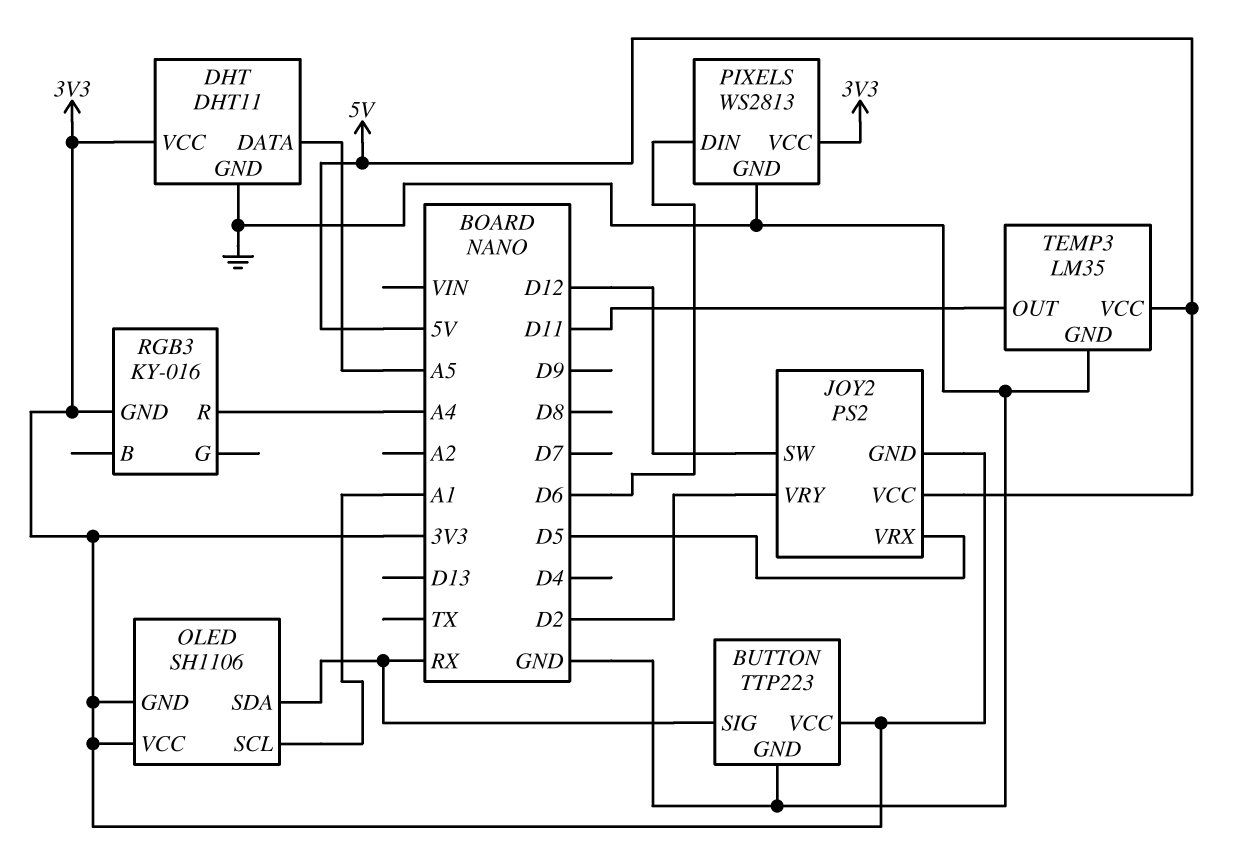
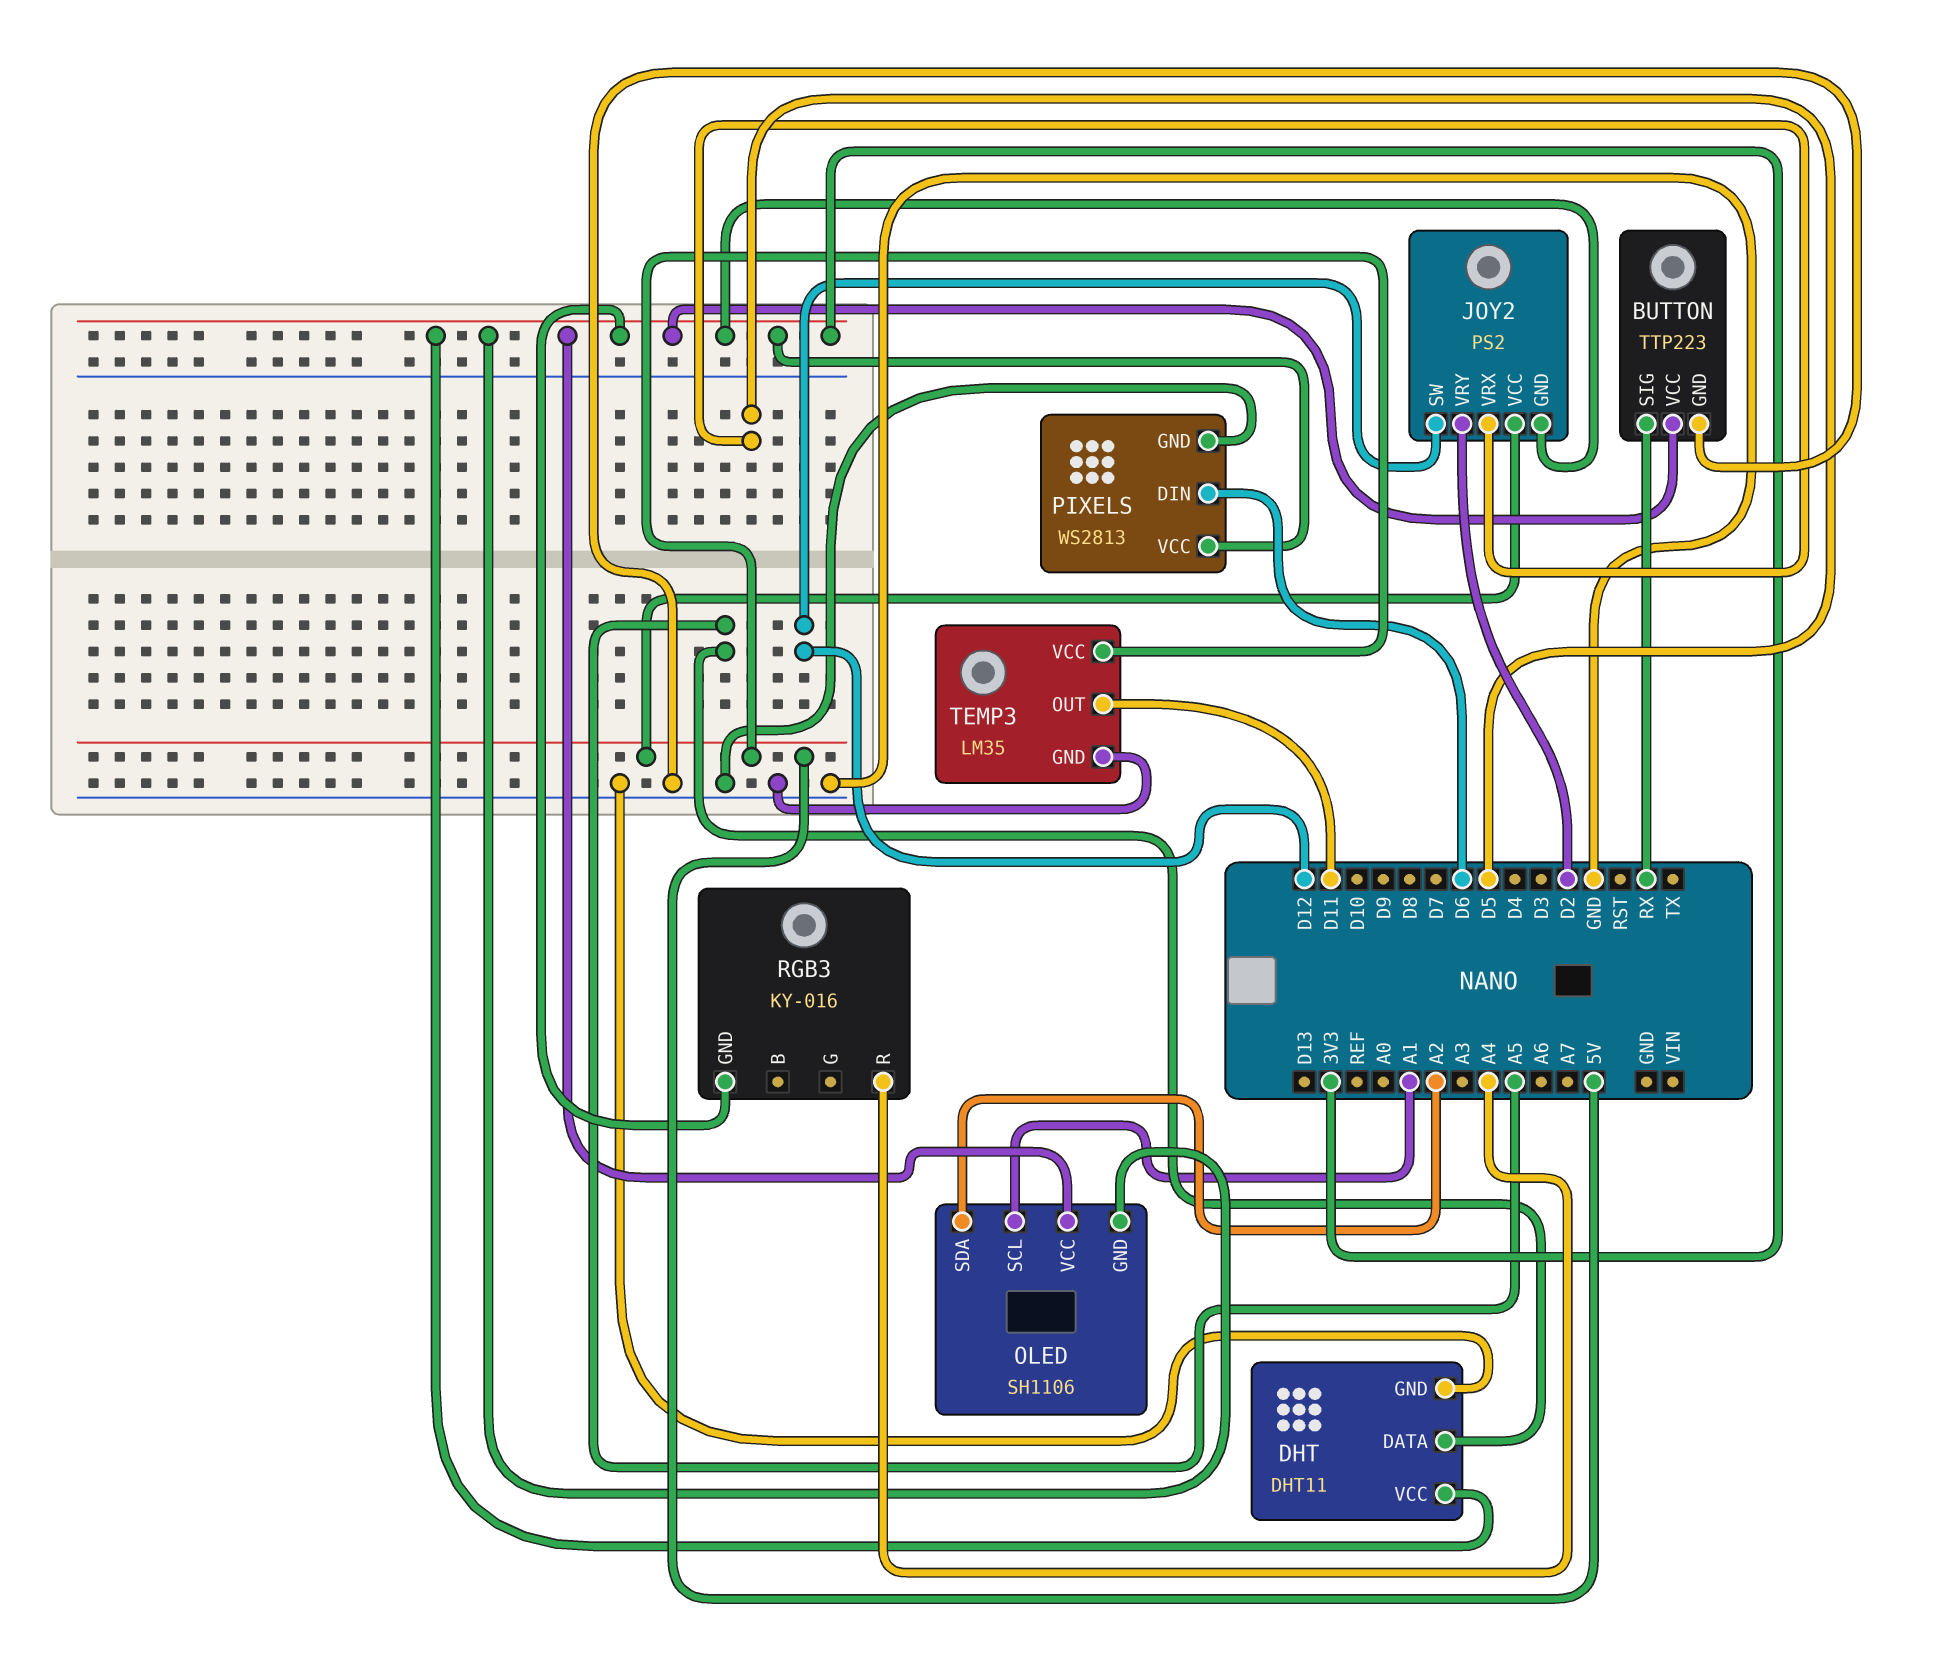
OLED pin SDA: RX -> A2

